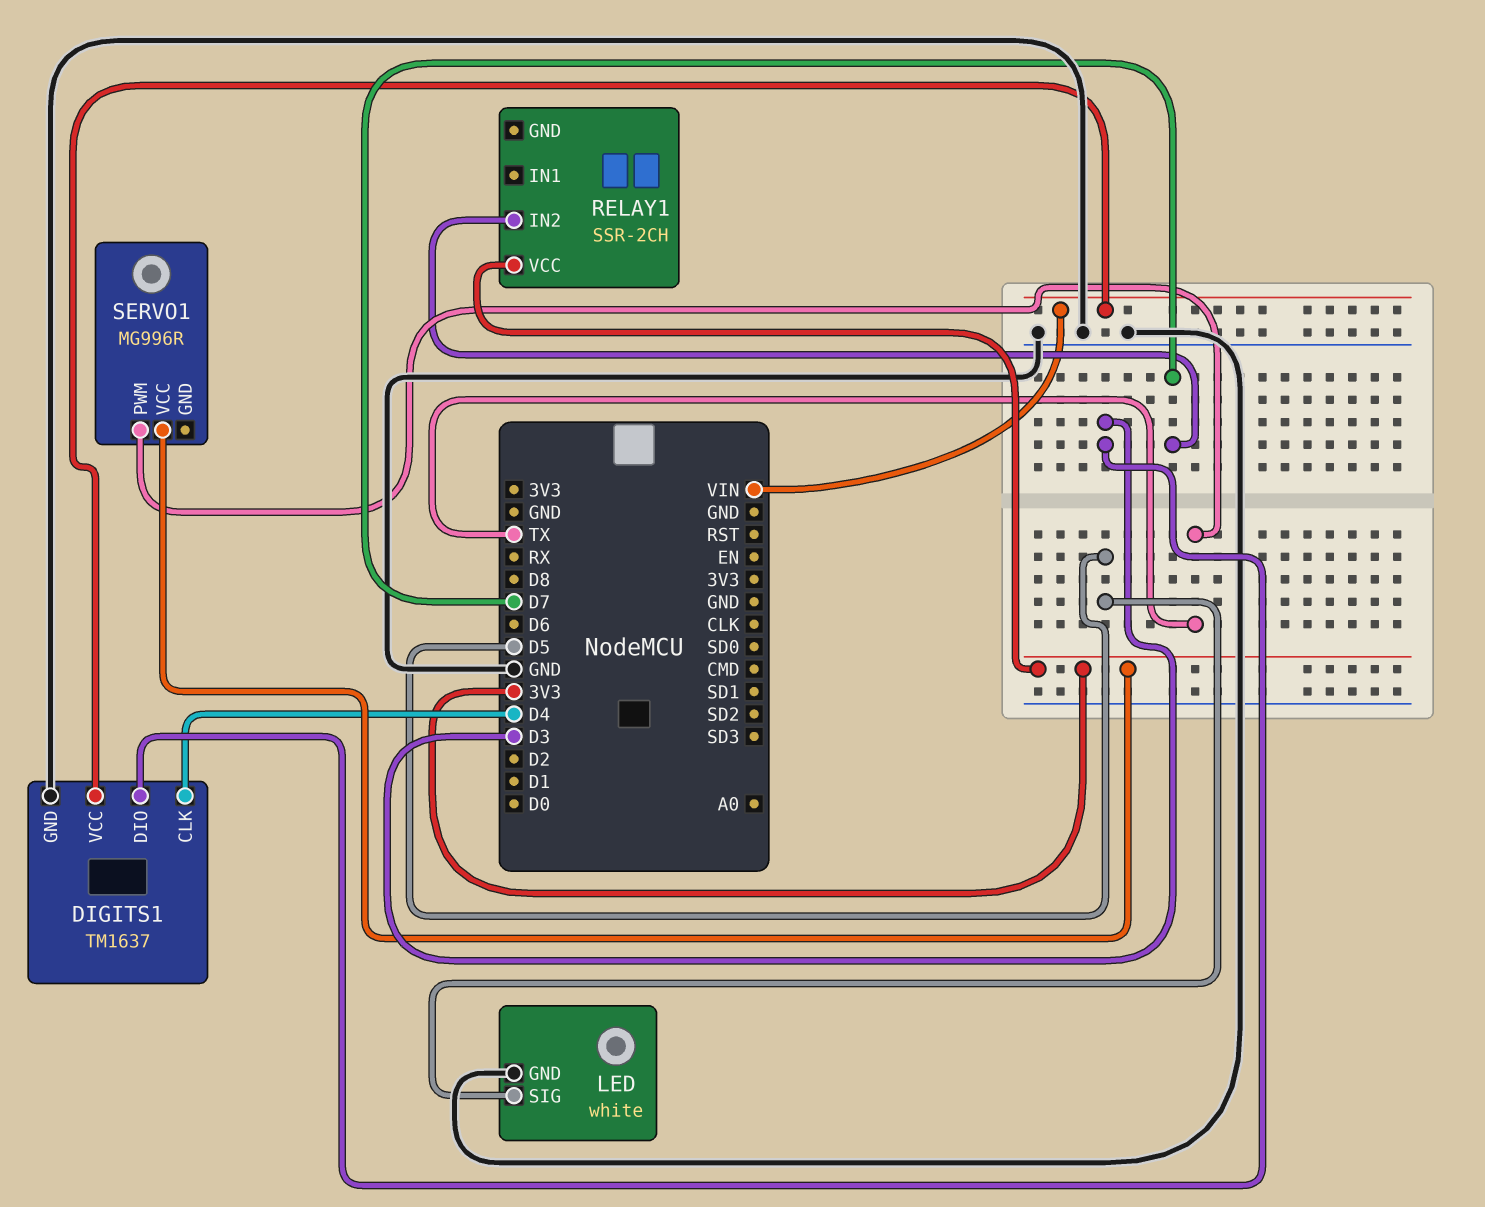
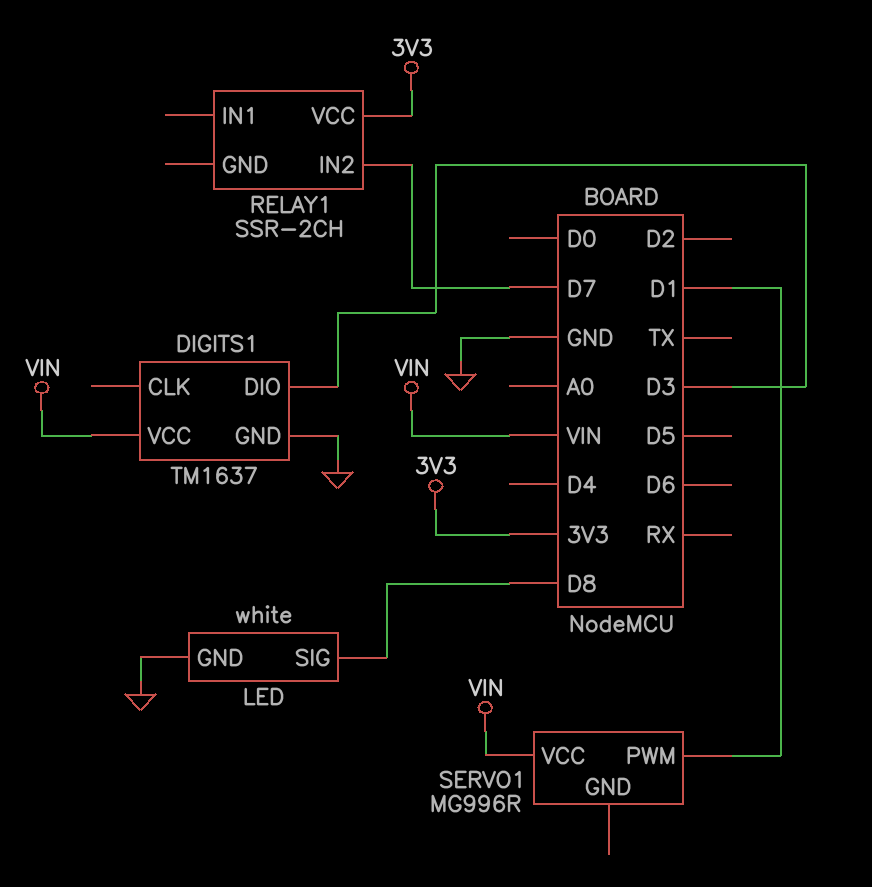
DIGITS1 pin CLK: D4 -> none
LED pin SIG: D5 -> D8
SERVO1 pin PWM: TX -> D1
SERVO1 pin VCC: 3V3 -> VIN

